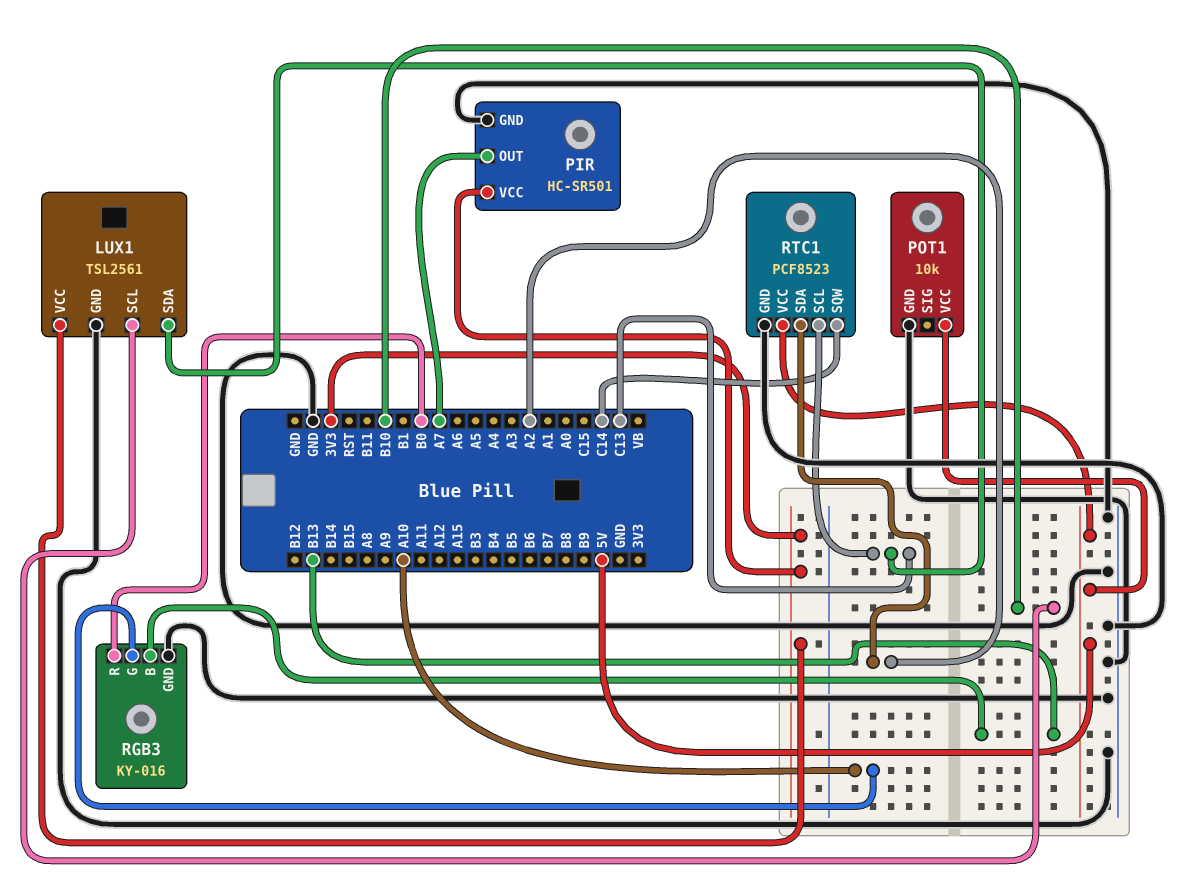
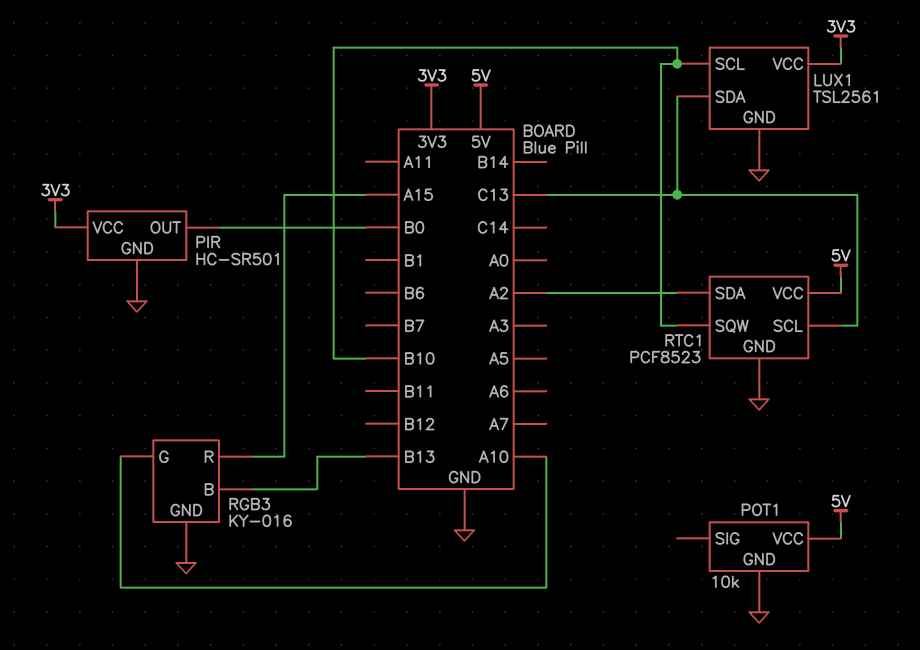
PIR pin OUT: A7 -> B0
RGB3 pin R: B0 -> A15
RTC1 pin SQW: C14 -> B10

